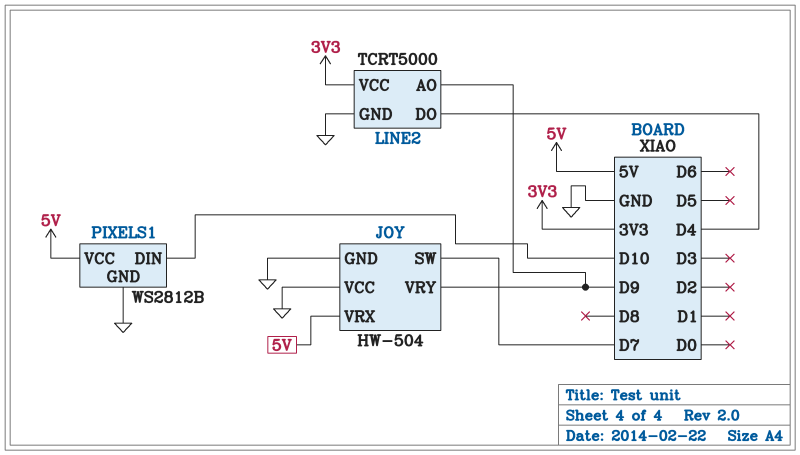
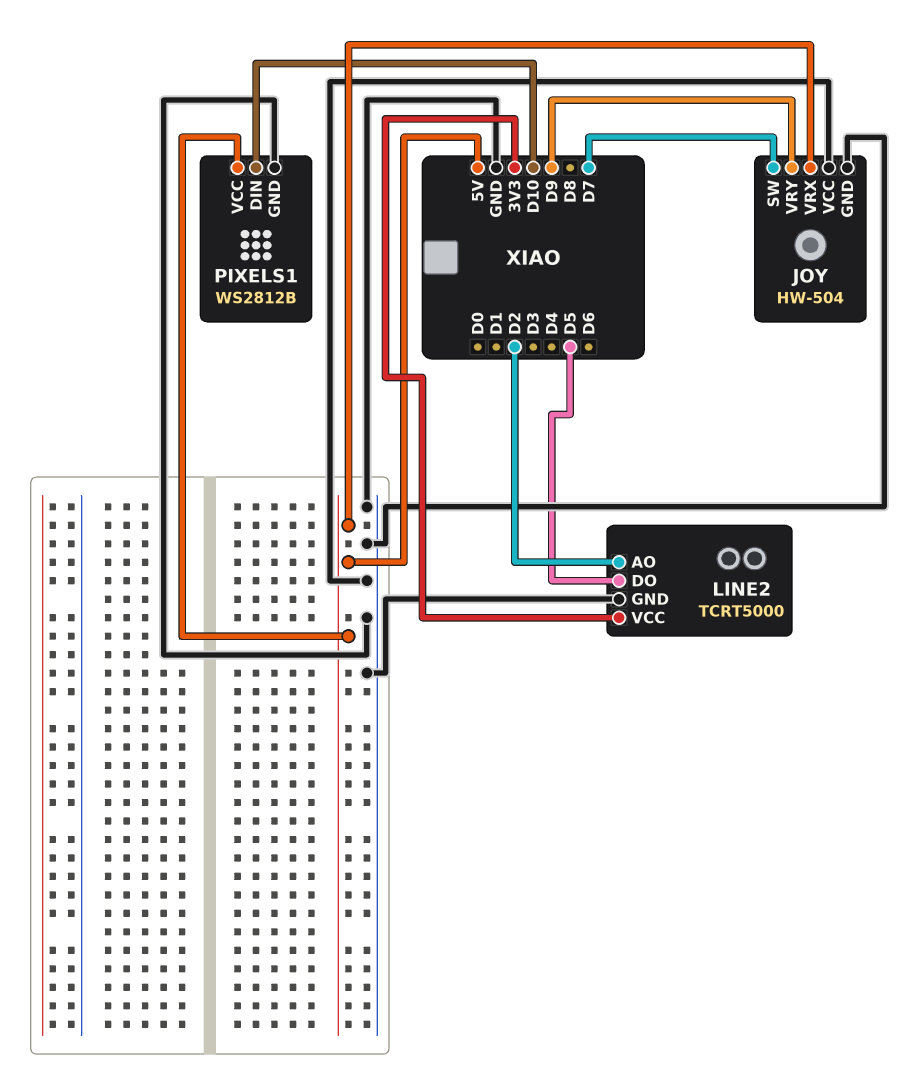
LINE2 pin AO: D9 -> D2
LINE2 pin DO: D4 -> D5

